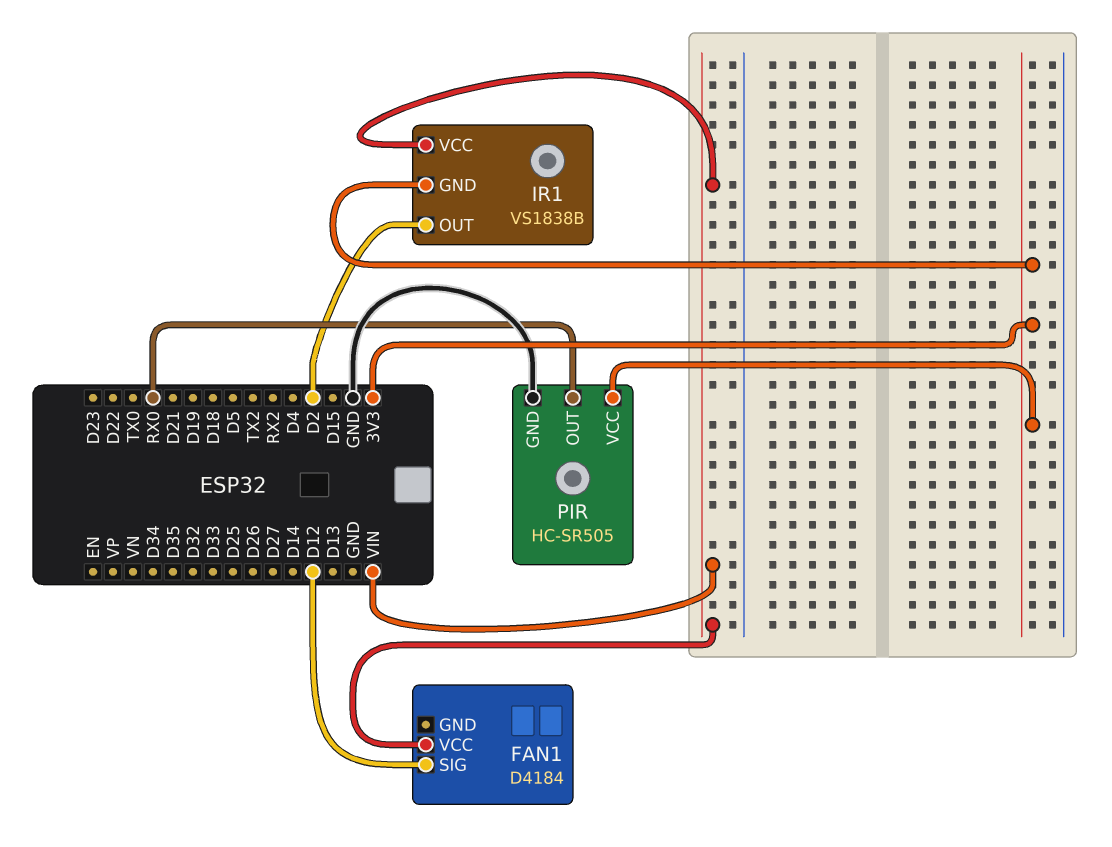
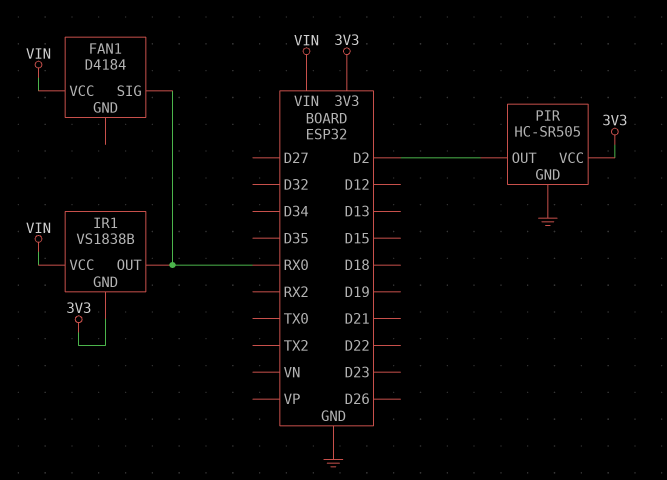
FAN1 pin SIG: D12 -> RX0
IR1 pin OUT: D2 -> RX0
PIR pin OUT: RX0 -> D2

